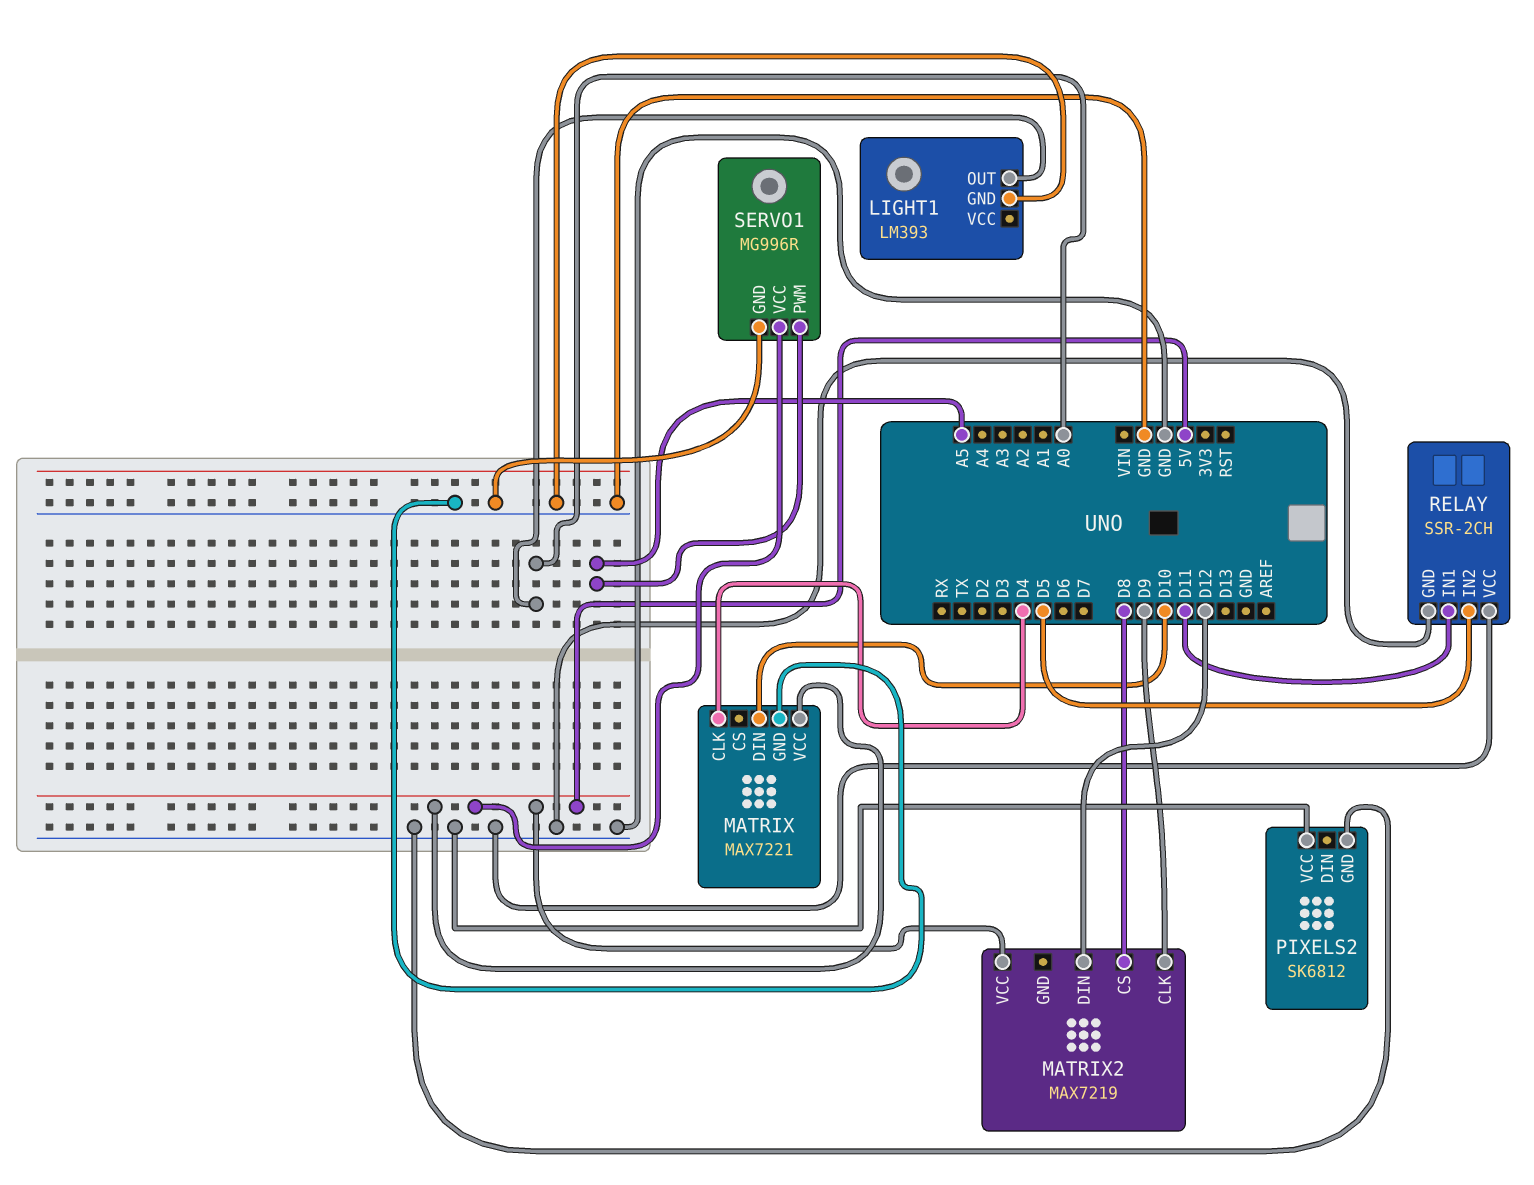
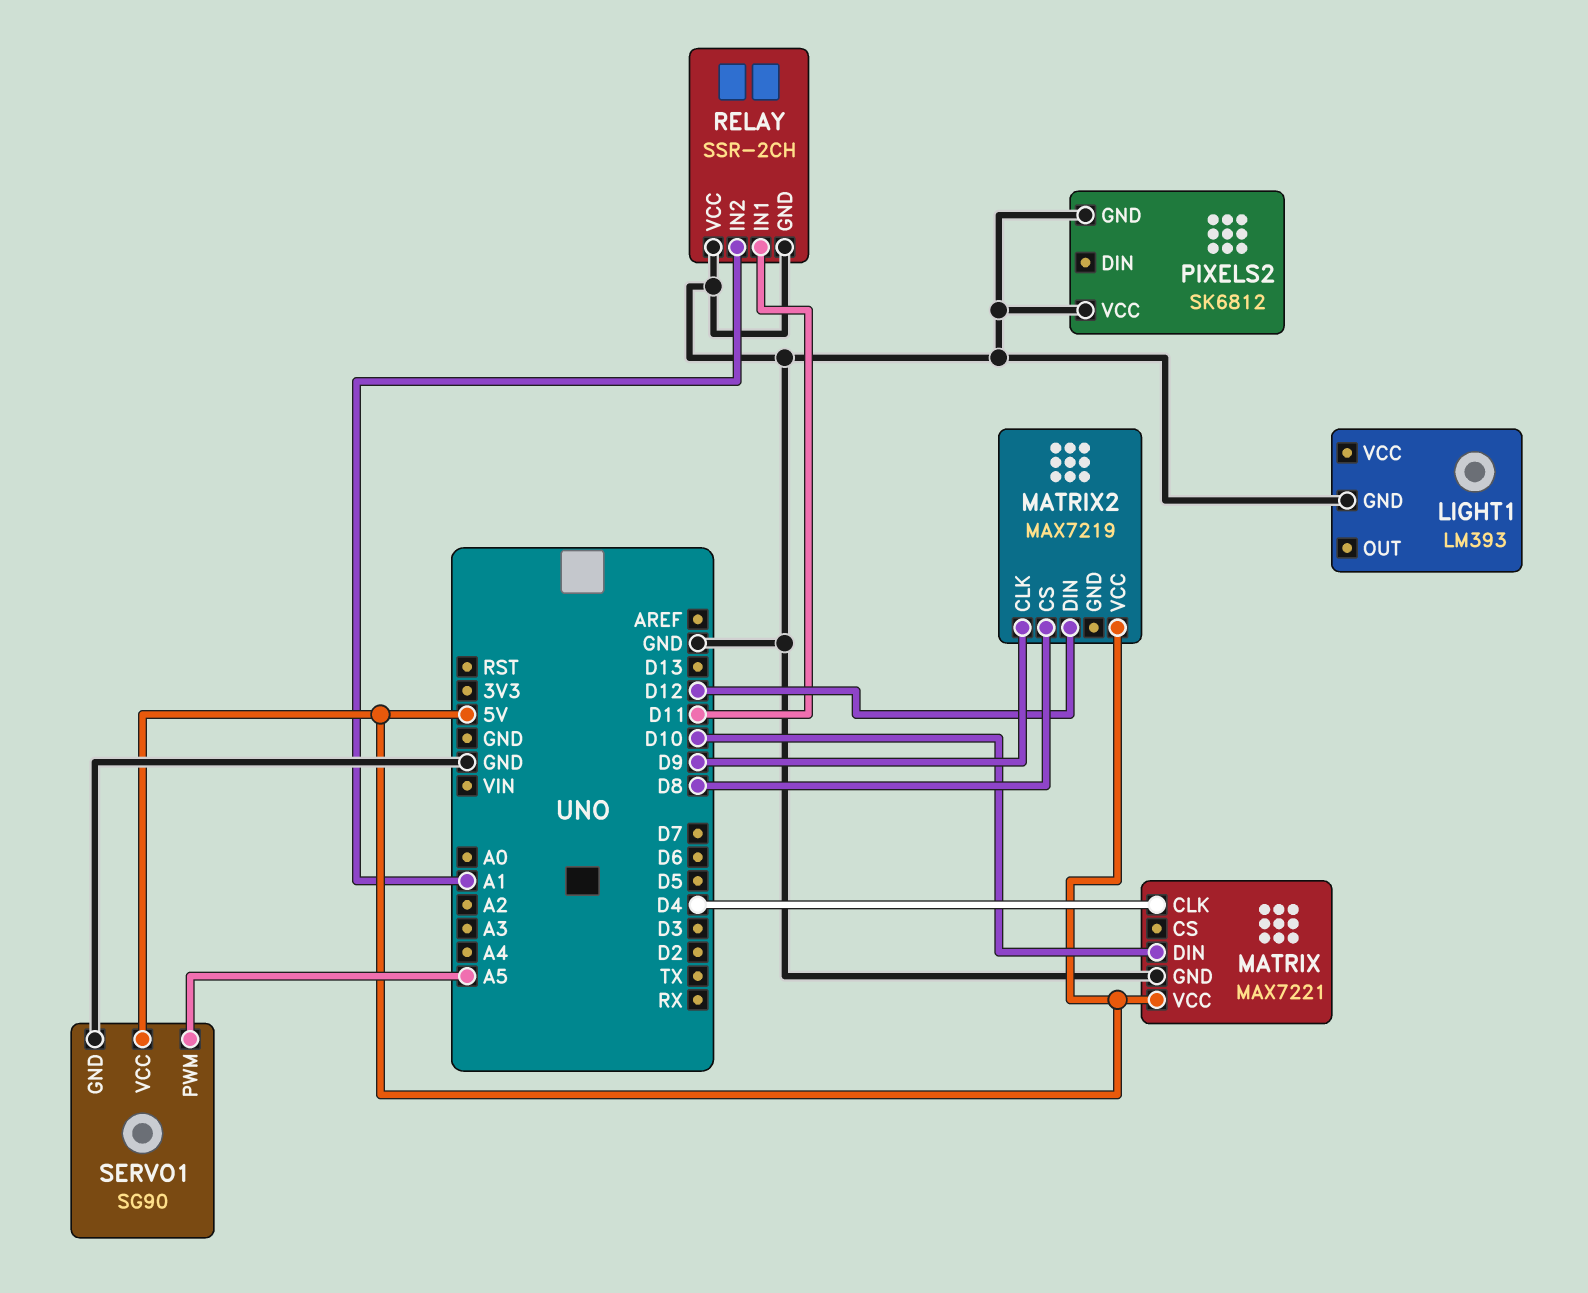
LIGHT1 pin OUT: A0 -> none
RELAY pin IN2: D5 -> A1
SERVO1: MG996R -> SG90

